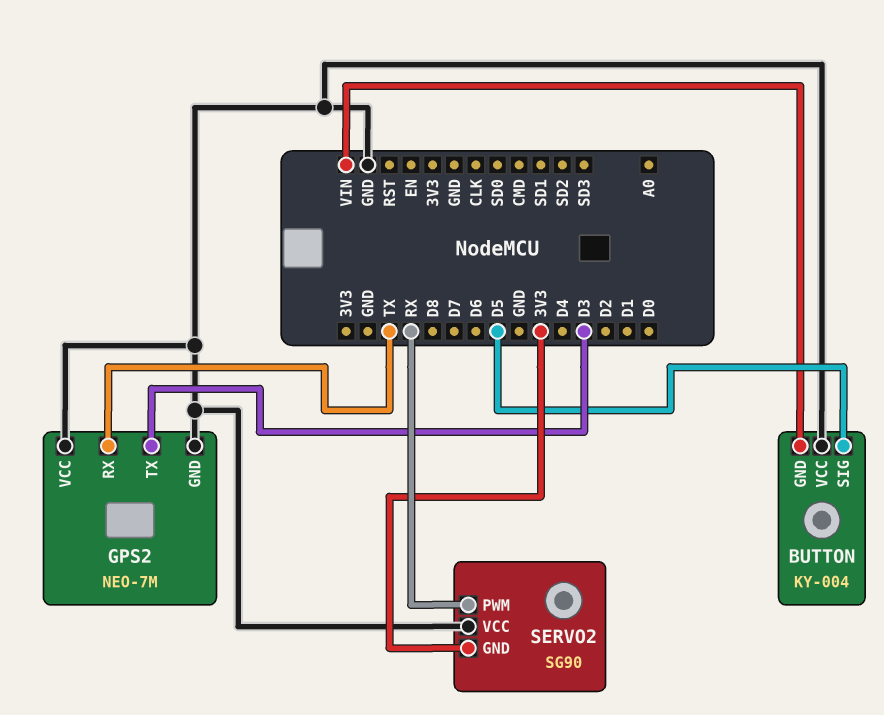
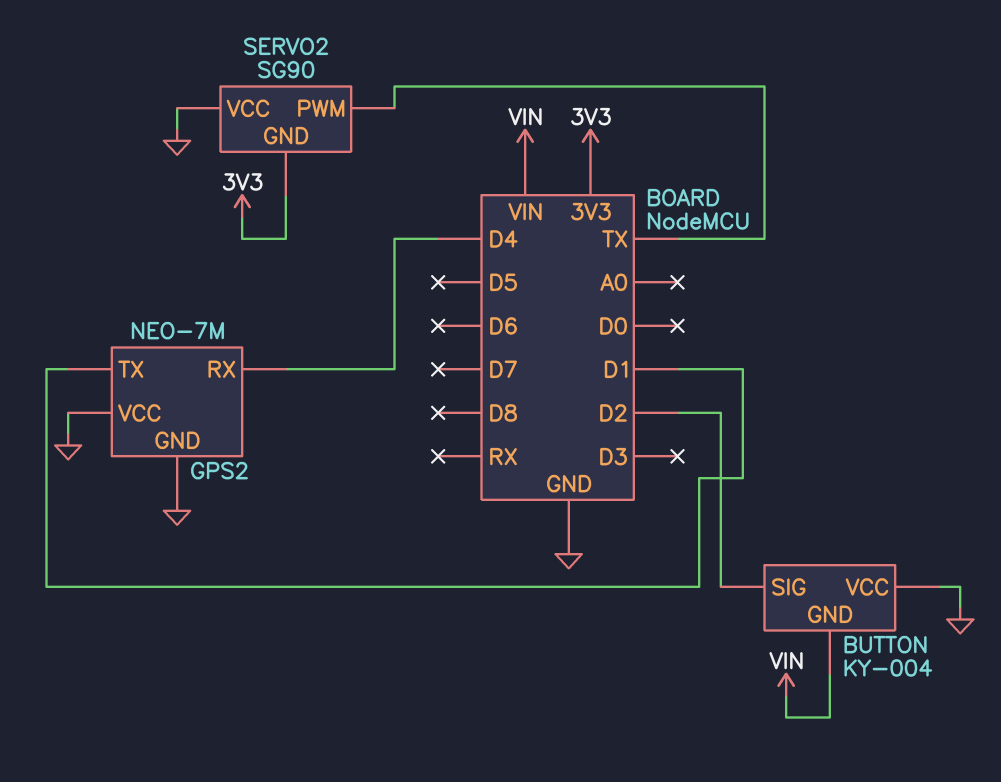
BUTTON pin SIG: D5 -> D2
GPS2 pin RX: TX -> D4
GPS2 pin TX: D3 -> D1
SERVO2 pin PWM: RX -> TX

